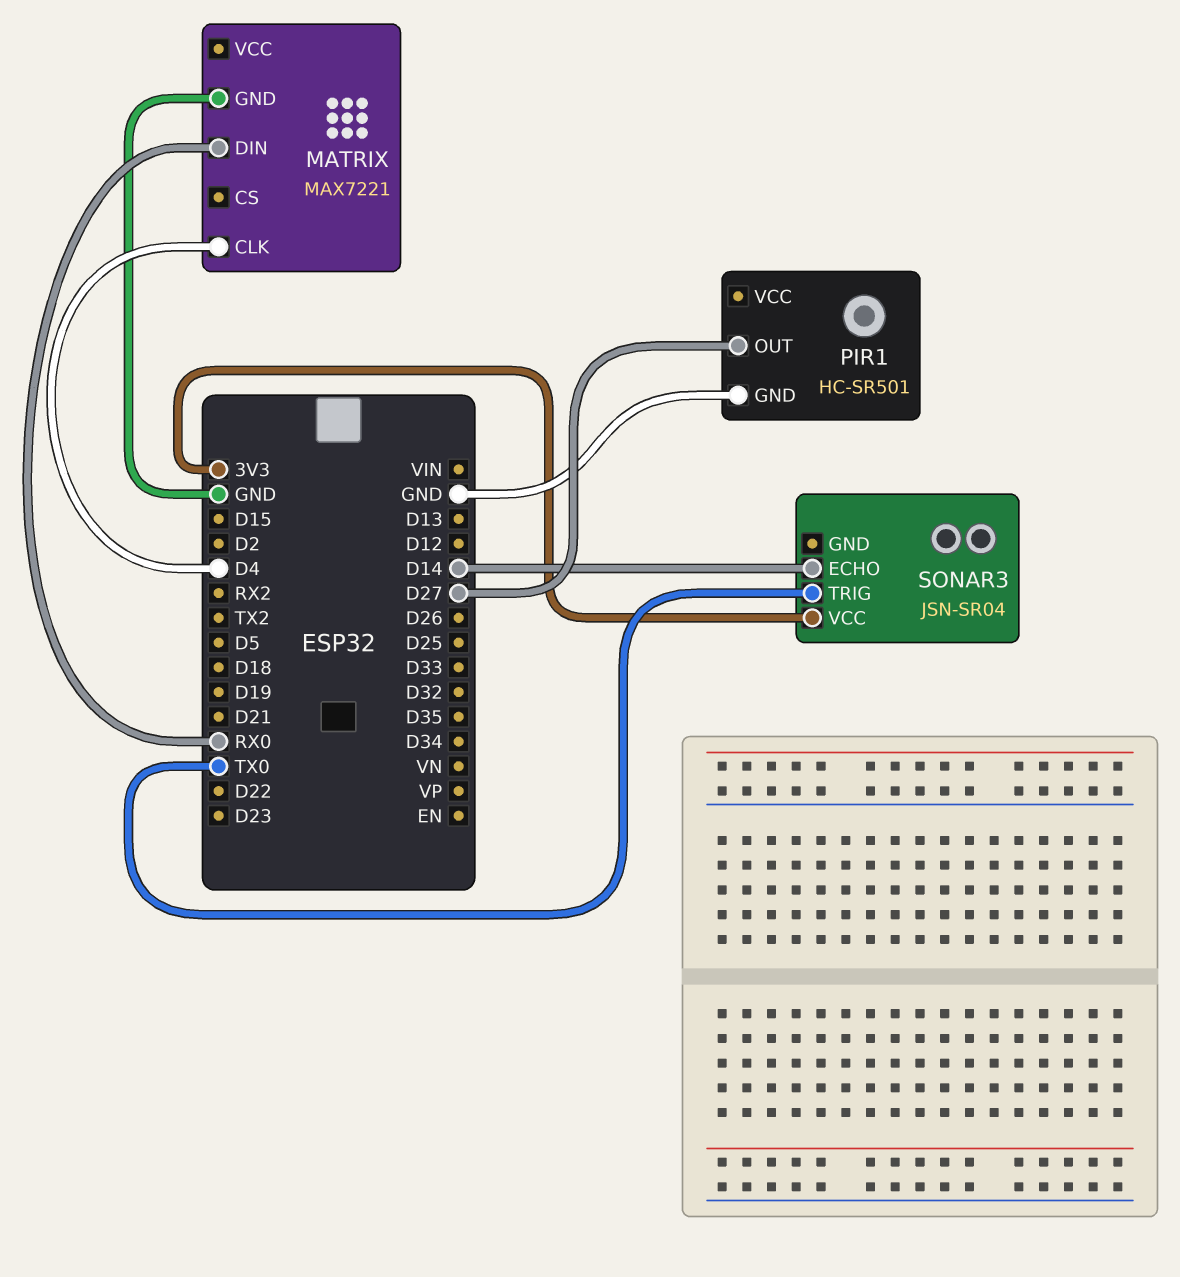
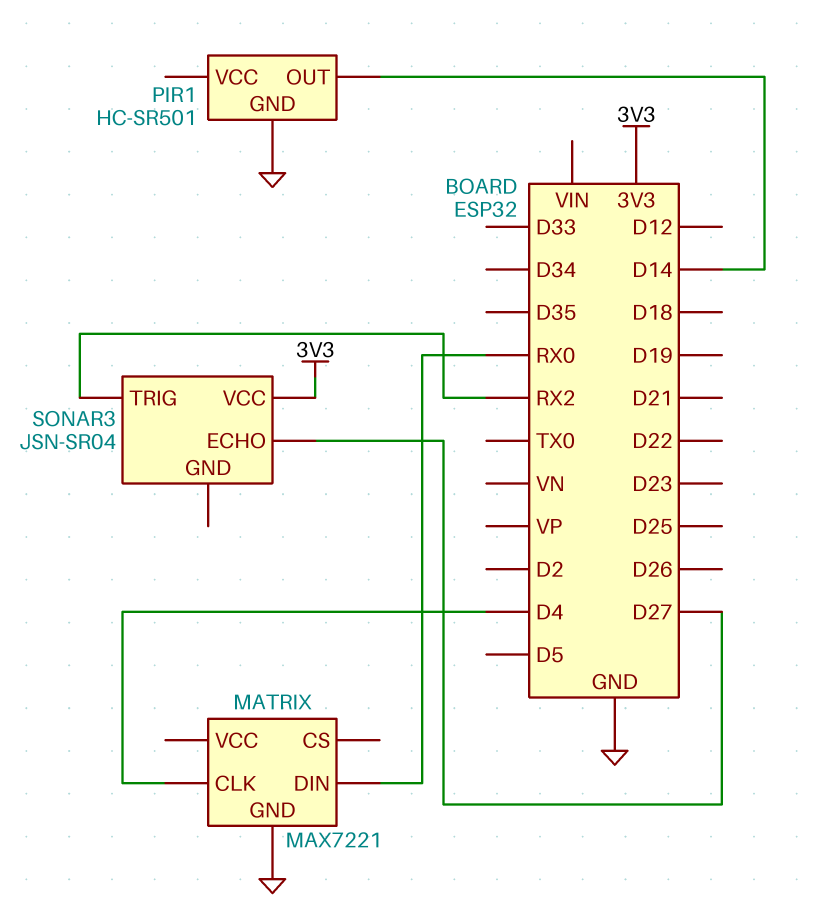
PIR1 pin OUT: D27 -> D14
SONAR3 pin ECHO: D14 -> D27
SONAR3 pin TRIG: TX0 -> RX2

